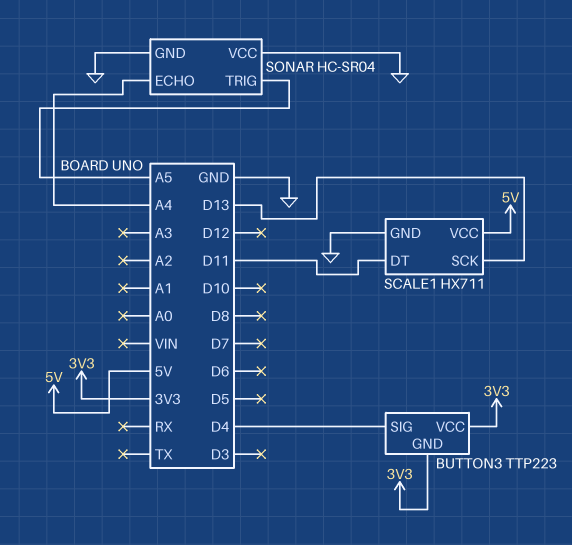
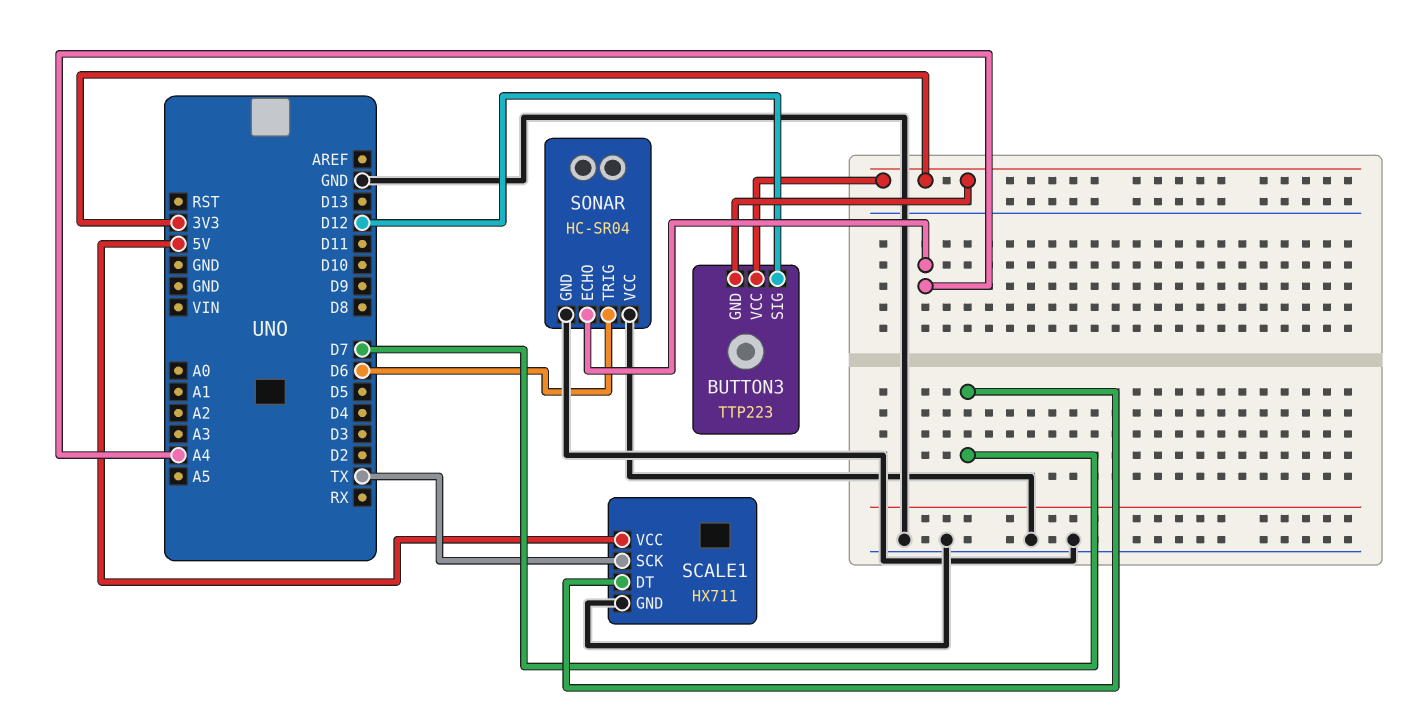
BUTTON3 pin SIG: D4 -> D12
SCALE1 pin DT: D11 -> D7
SCALE1 pin SCK: D13 -> TX
SONAR pin TRIG: A5 -> D6

